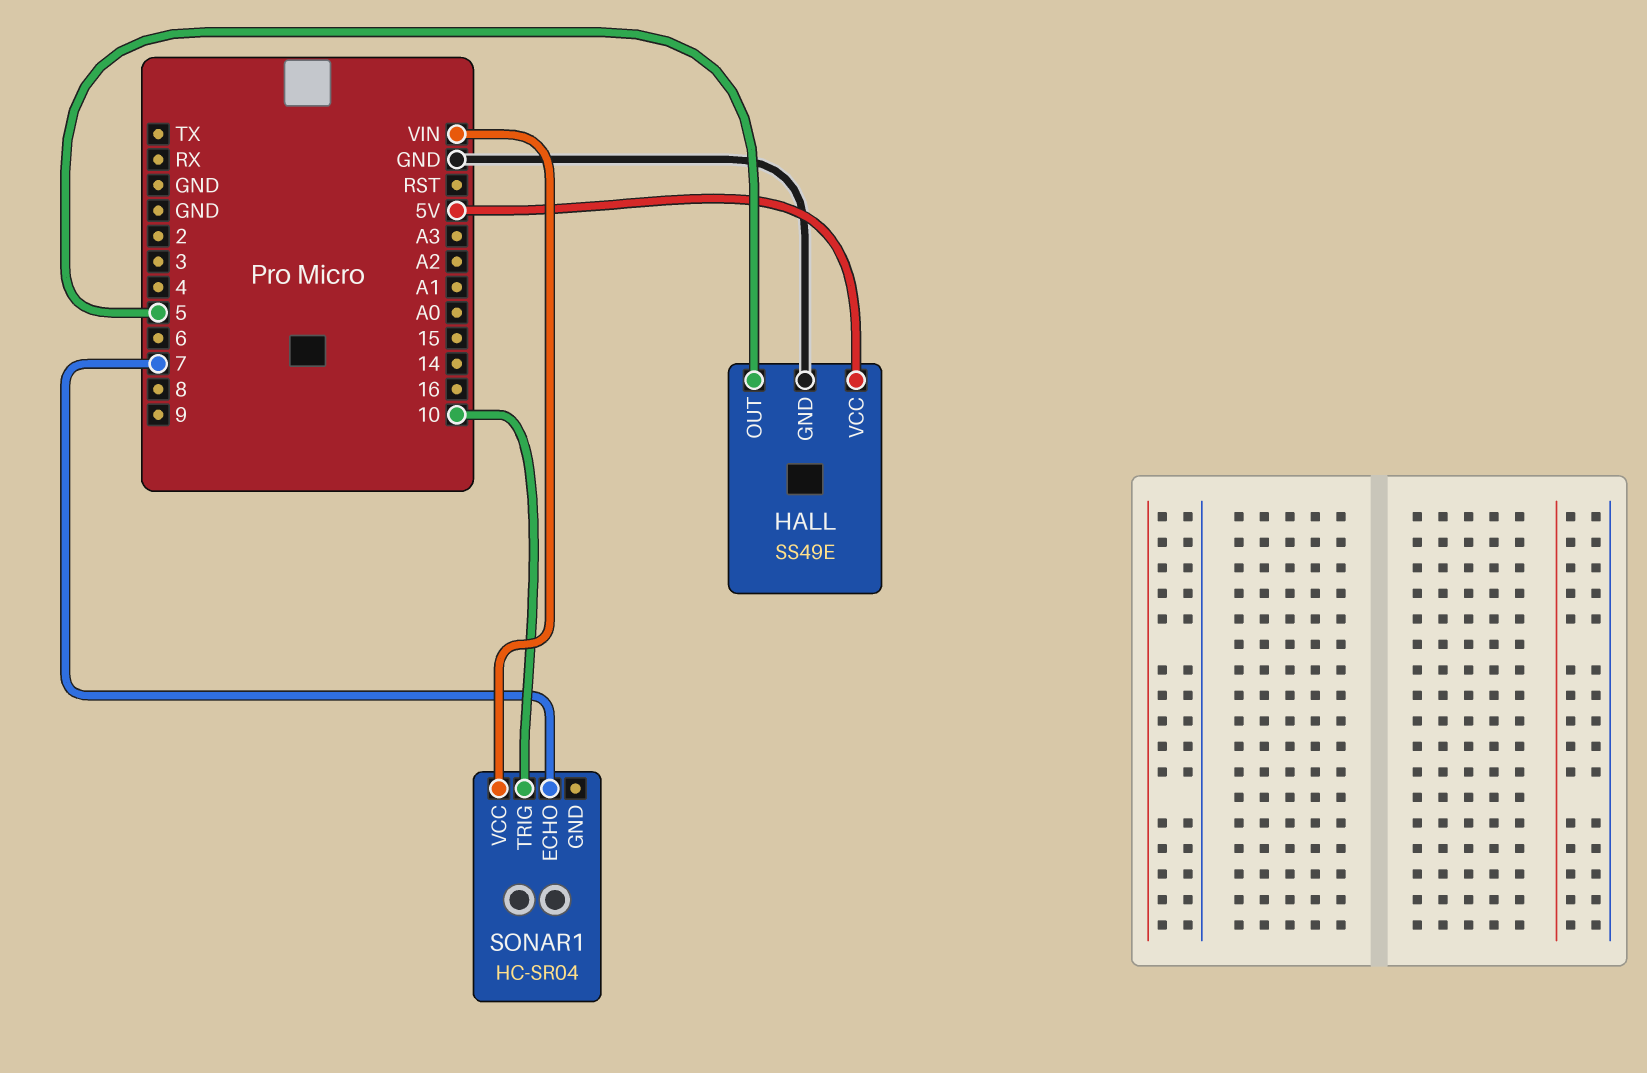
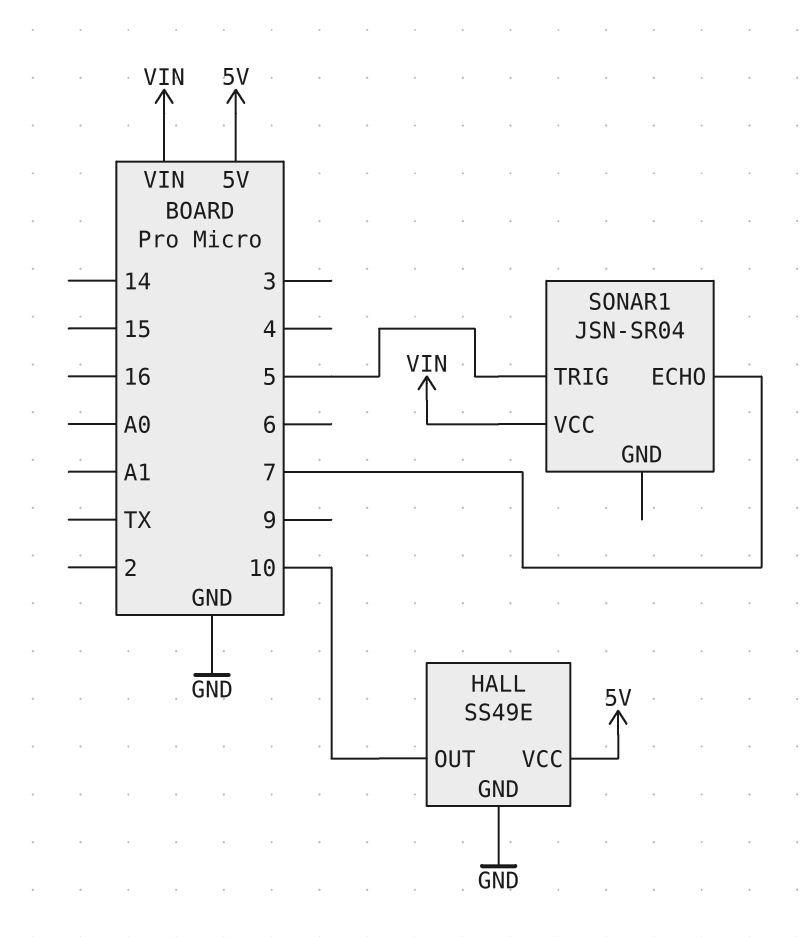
HALL pin OUT: 5 -> 10
SONAR1: HC-SR04 -> JSN-SR04
SONAR1 pin TRIG: 10 -> 5

